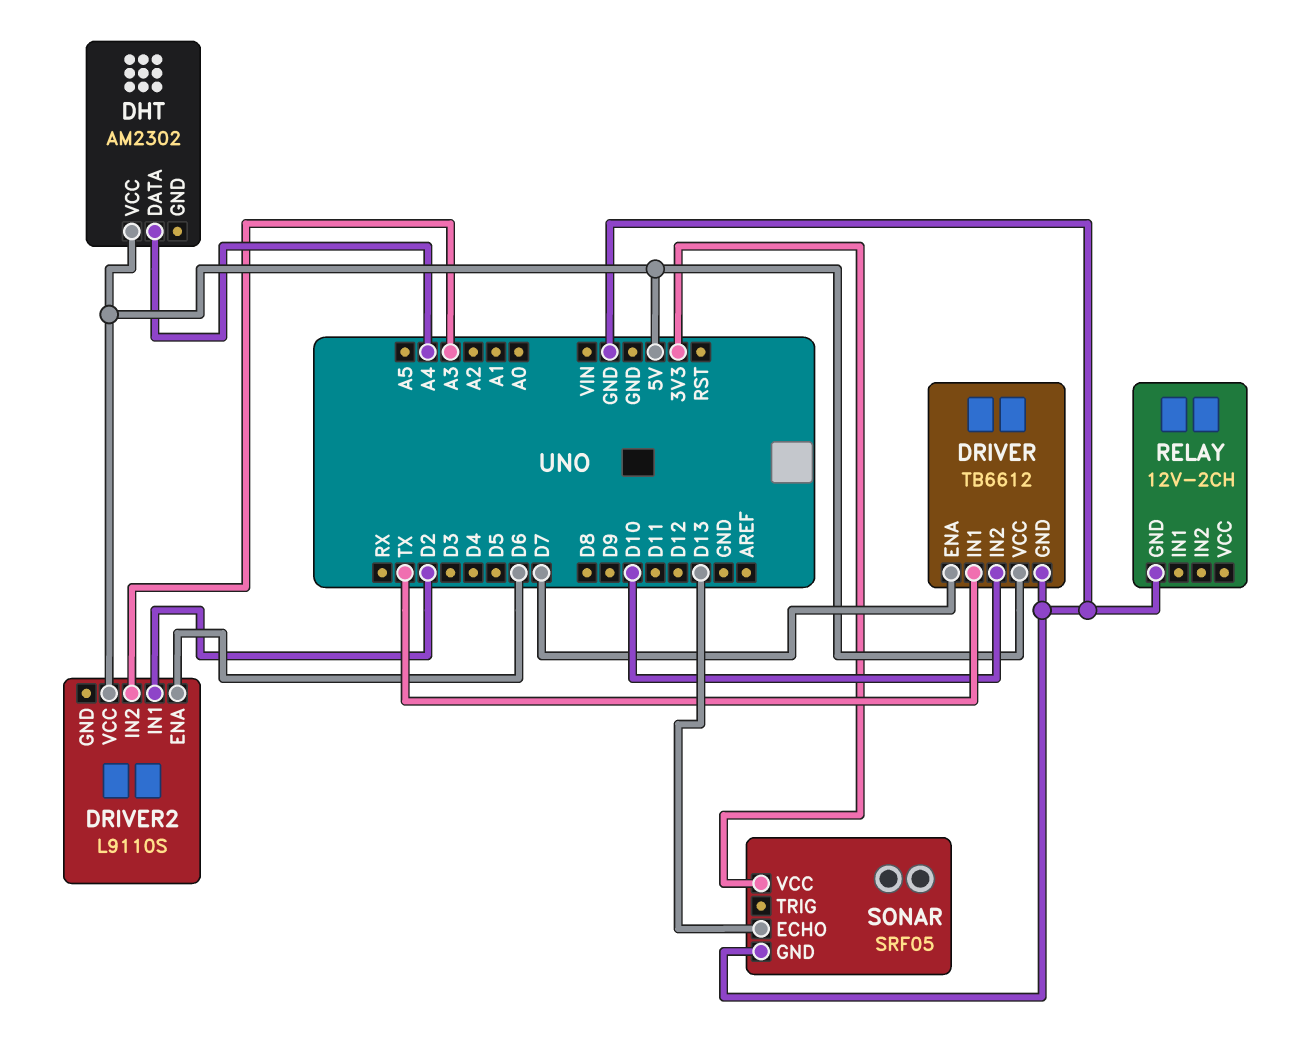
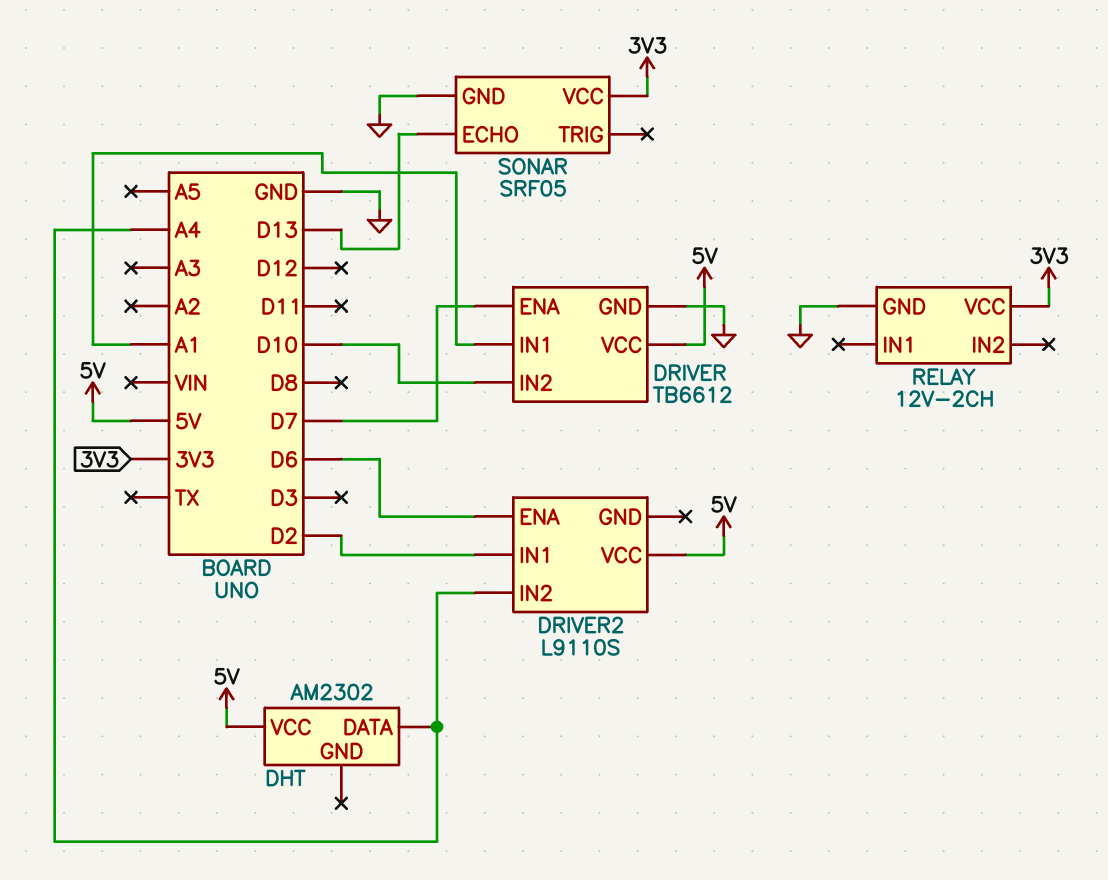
DRIVER pin IN1: TX -> A1
DRIVER2 pin IN2: A3 -> A4
RELAY pin VCC: none -> 3V3

